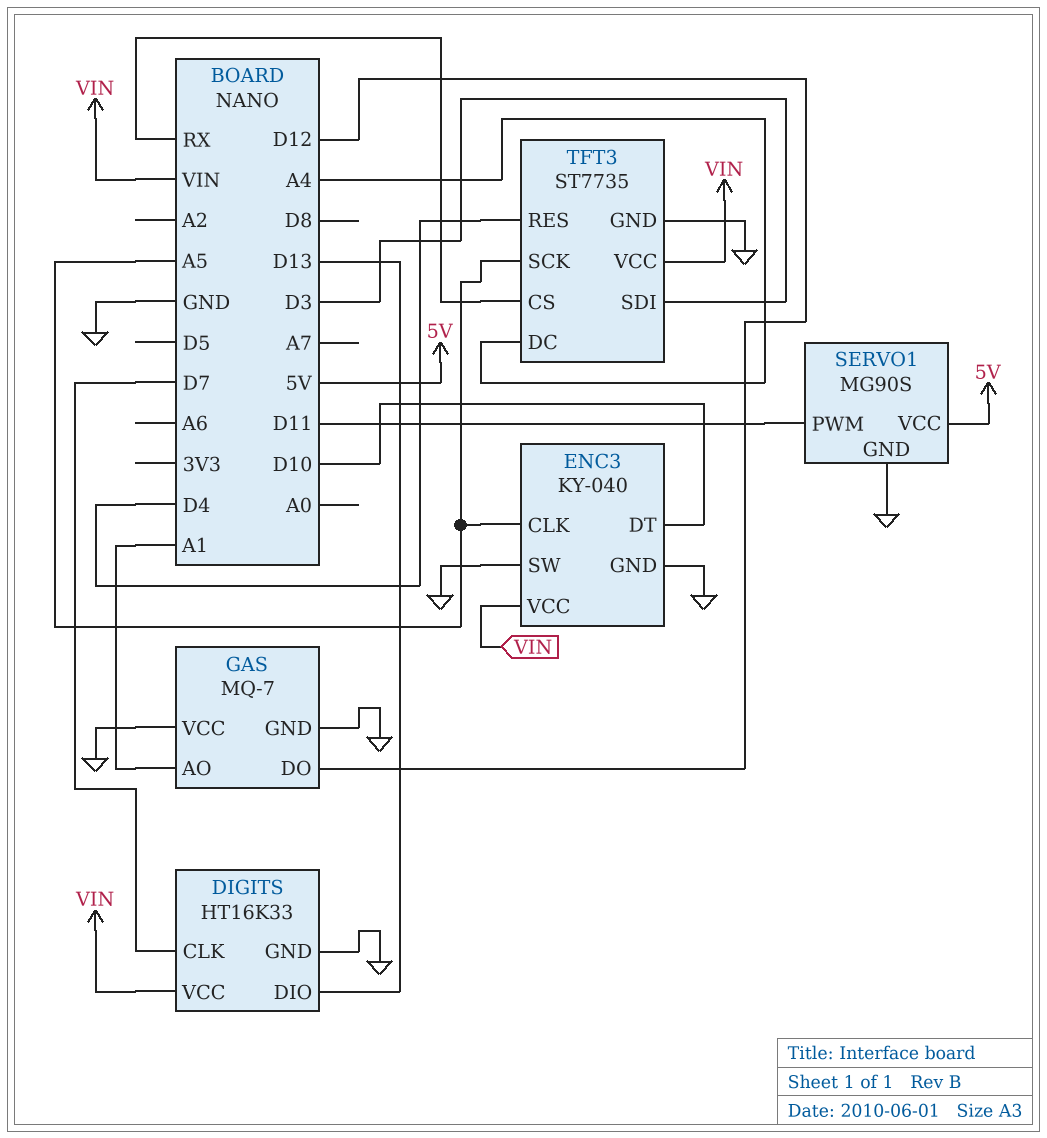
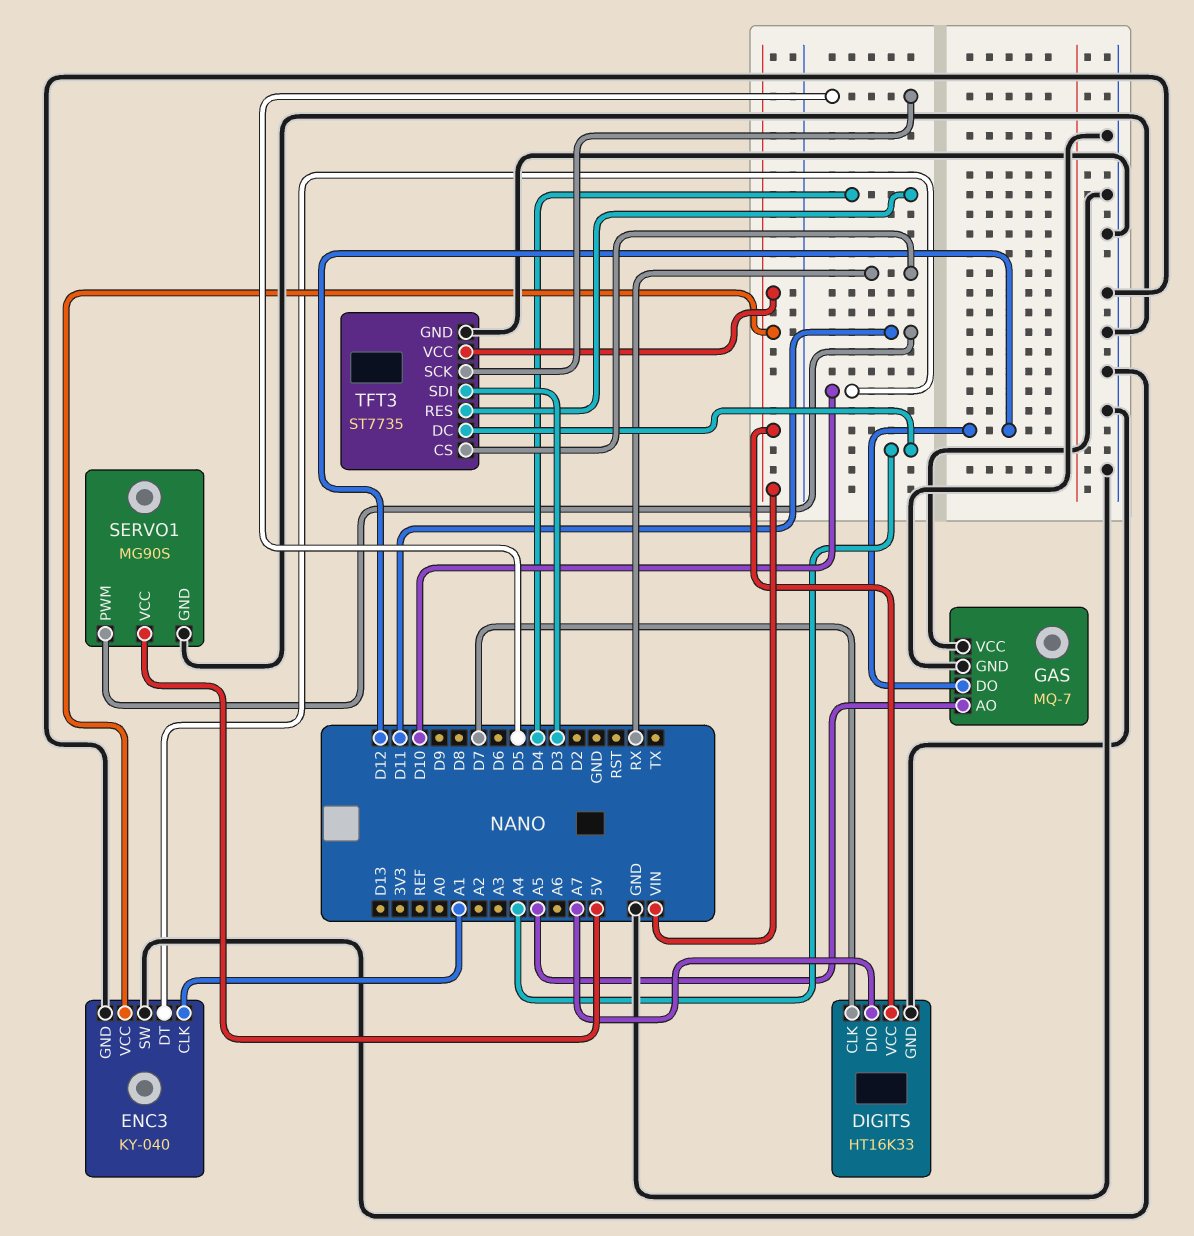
DIGITS pin DIO: D13 -> A7
ENC3 pin CLK: A5 -> A1
GAS pin AO: A1 -> A5
TFT3 pin SCK: A5 -> D5

